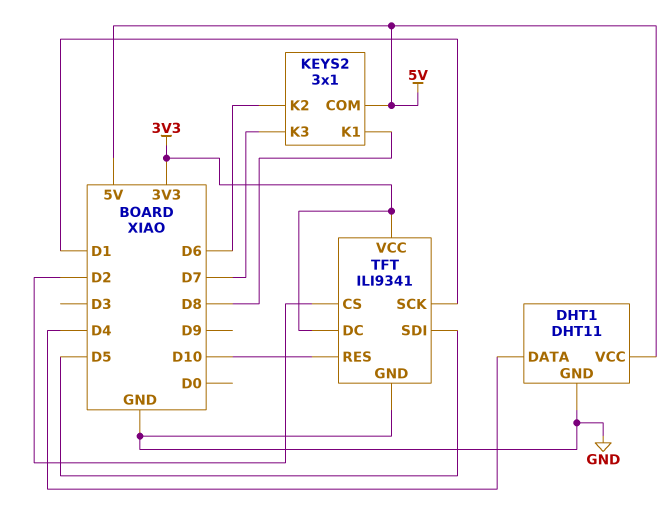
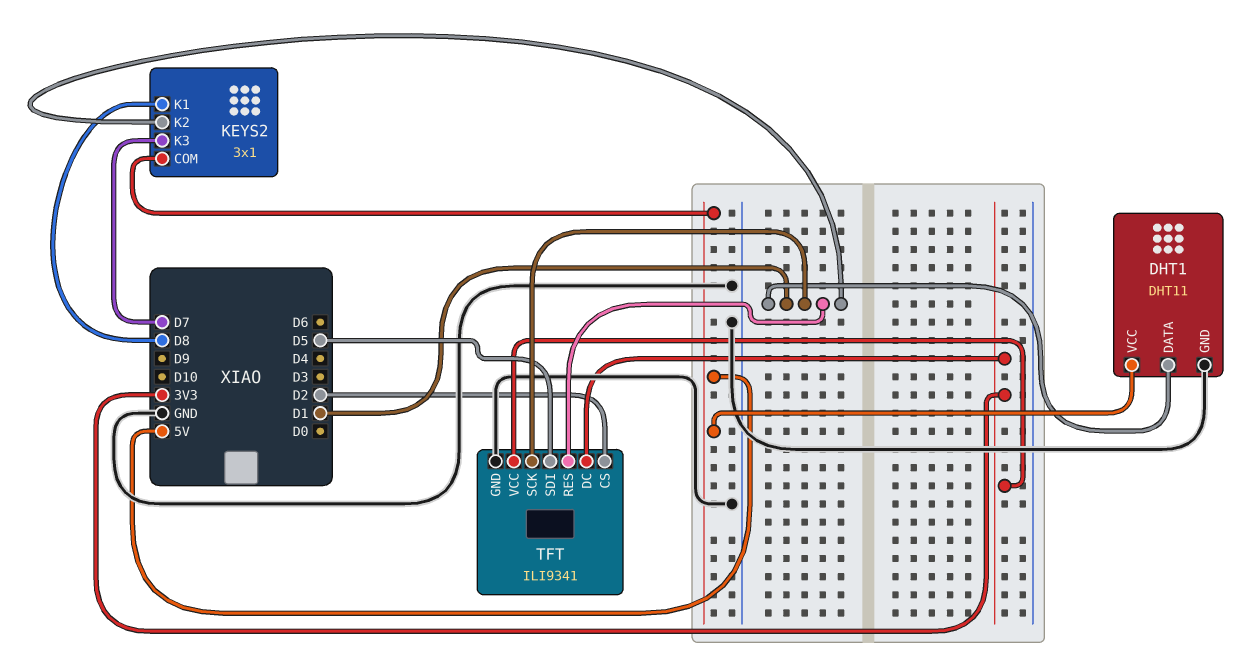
DHT1 pin DATA: D4 -> D1
KEYS2 pin K2: D6 -> D1
TFT pin RES: D10 -> D1

